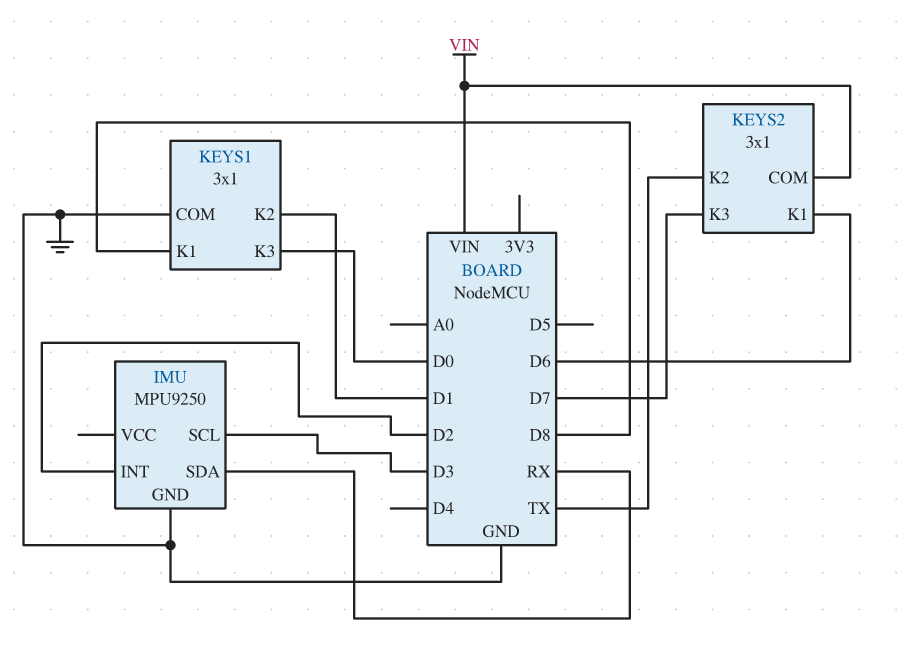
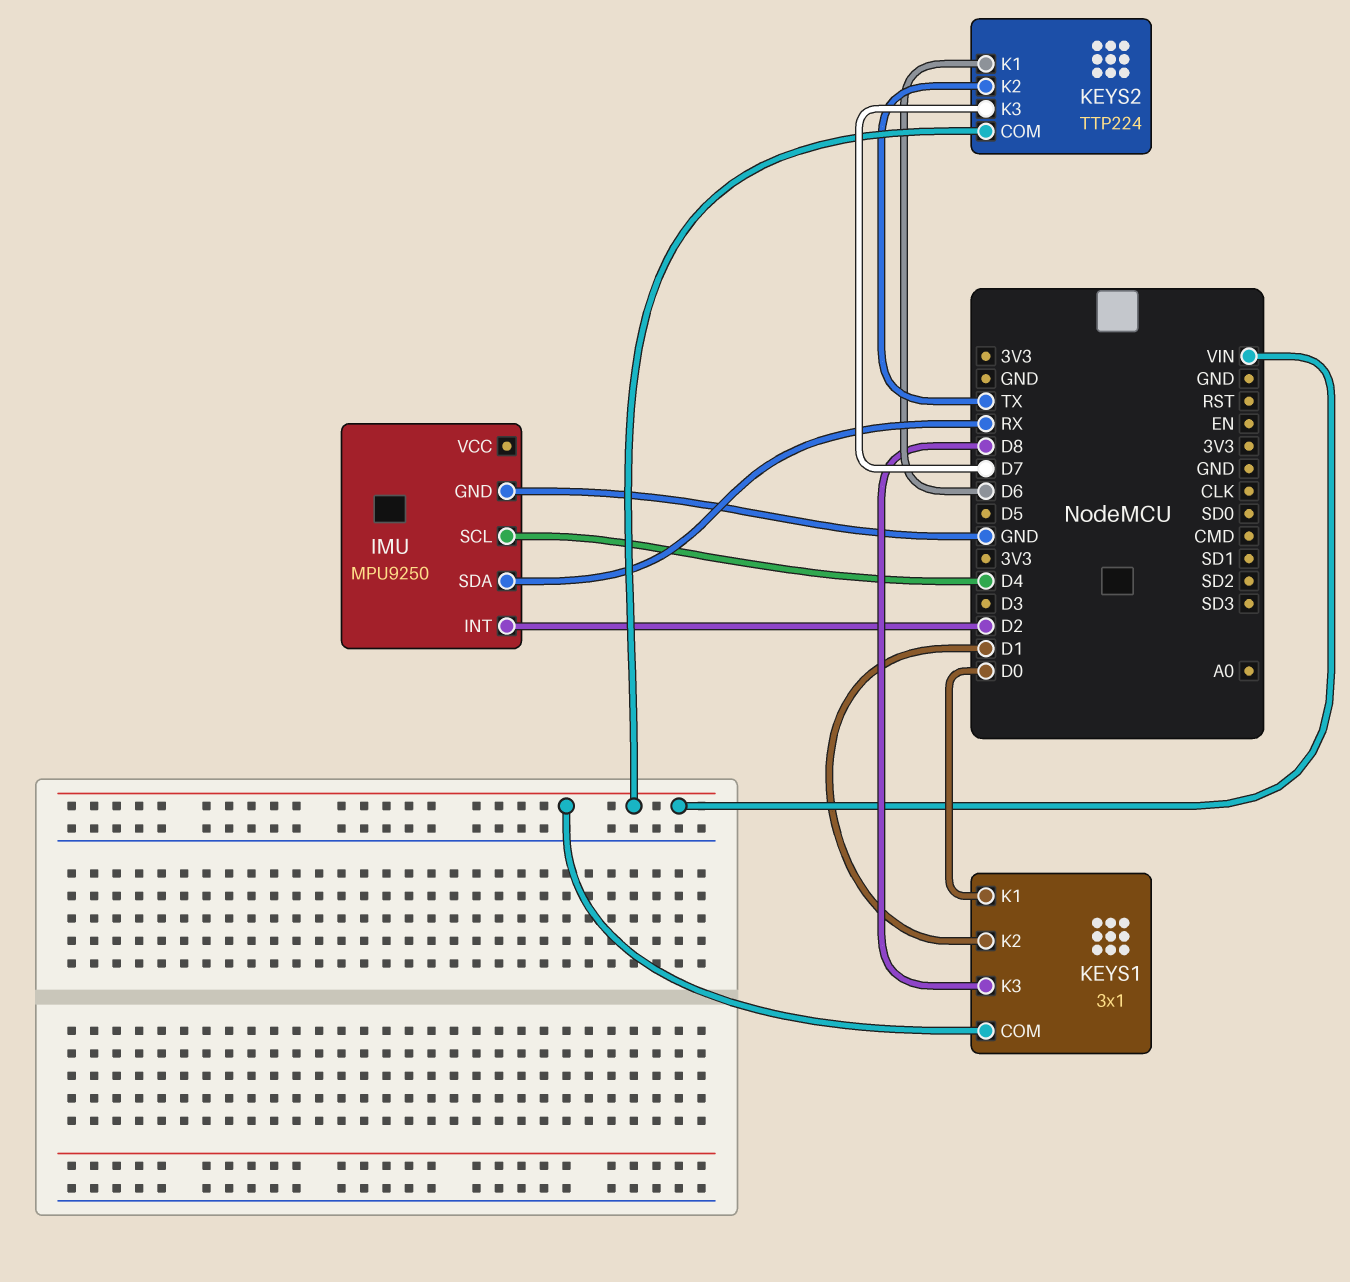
IMU pin SCL: D3 -> D4
KEYS1 pin COM: GND -> VIN
KEYS1 pin K1: D8 -> D0
KEYS1 pin K3: D0 -> D8
KEYS2: 3x1 -> TTP224

